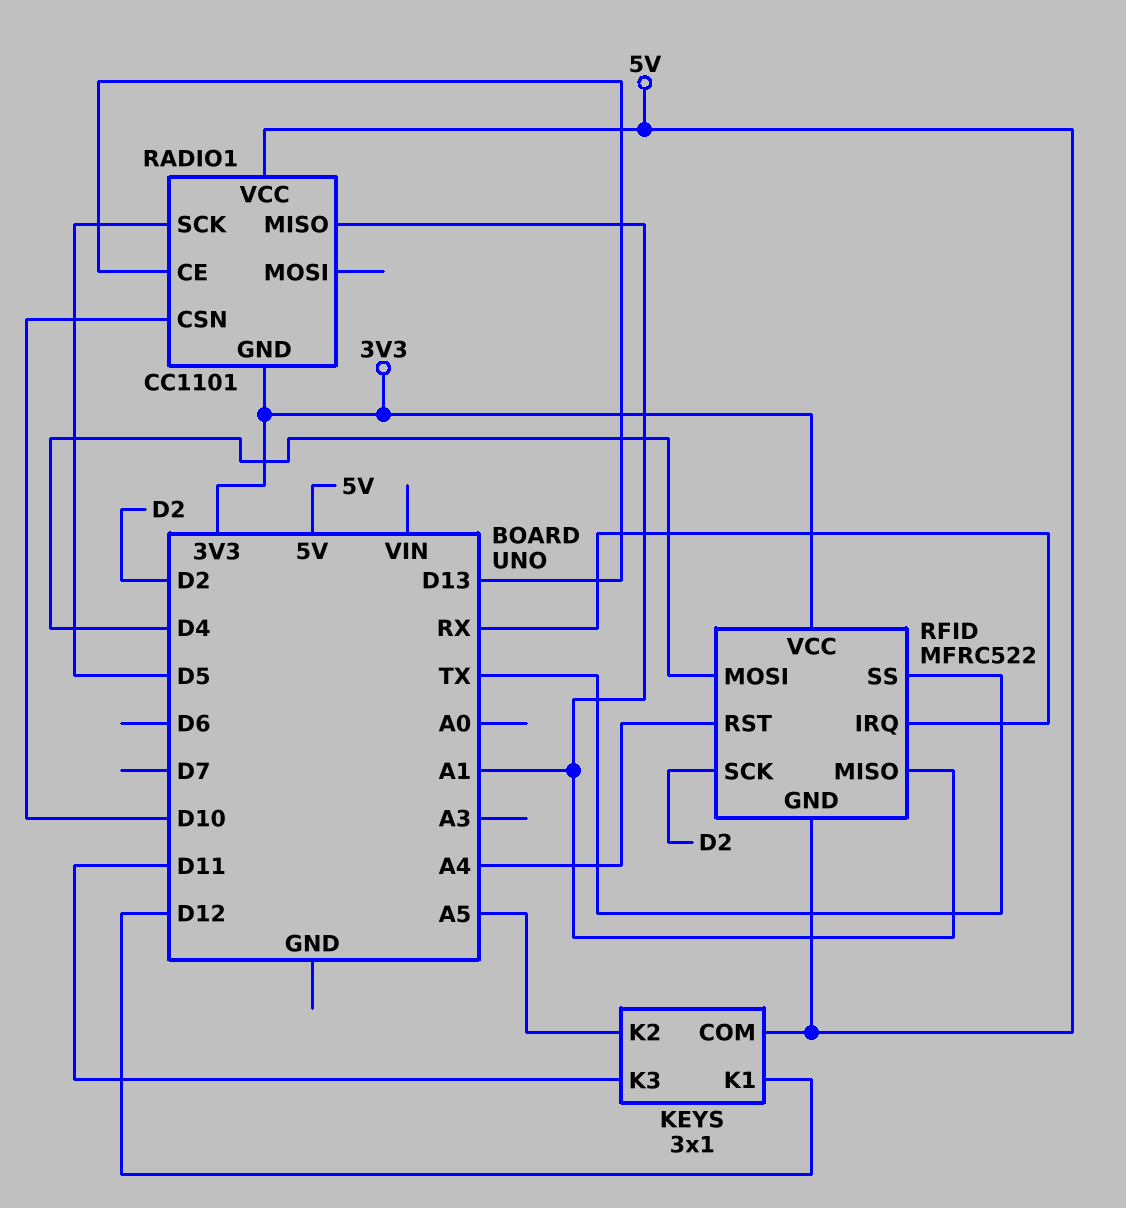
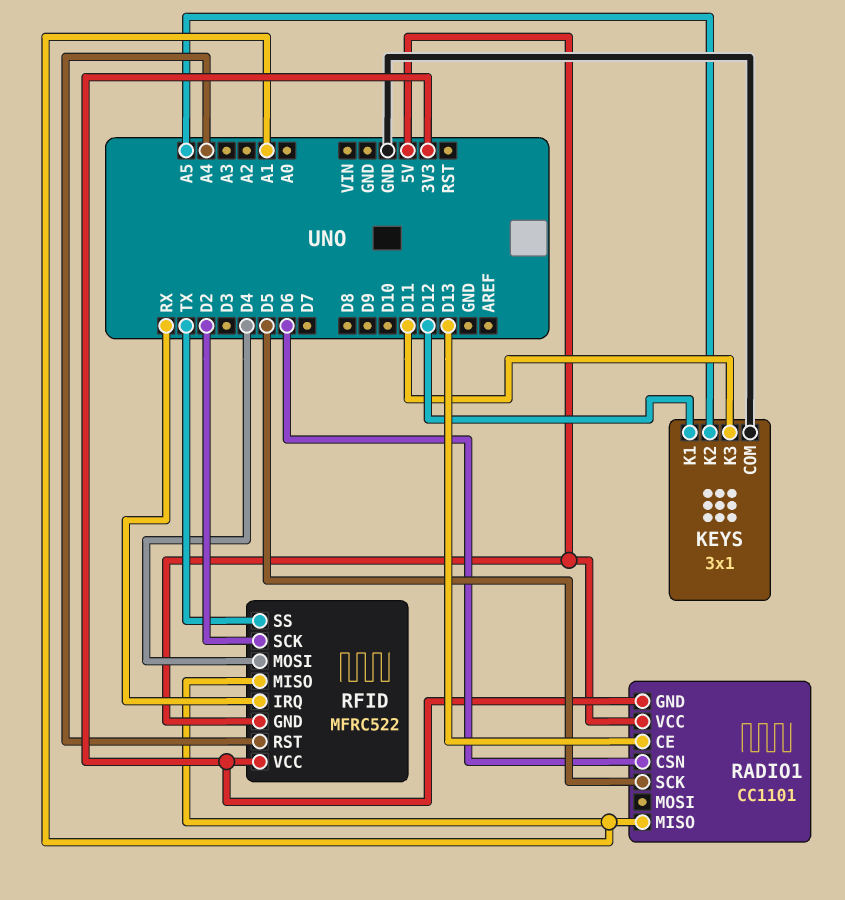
KEYS pin COM: 5V -> GND
RADIO1 pin CSN: D10 -> D6

